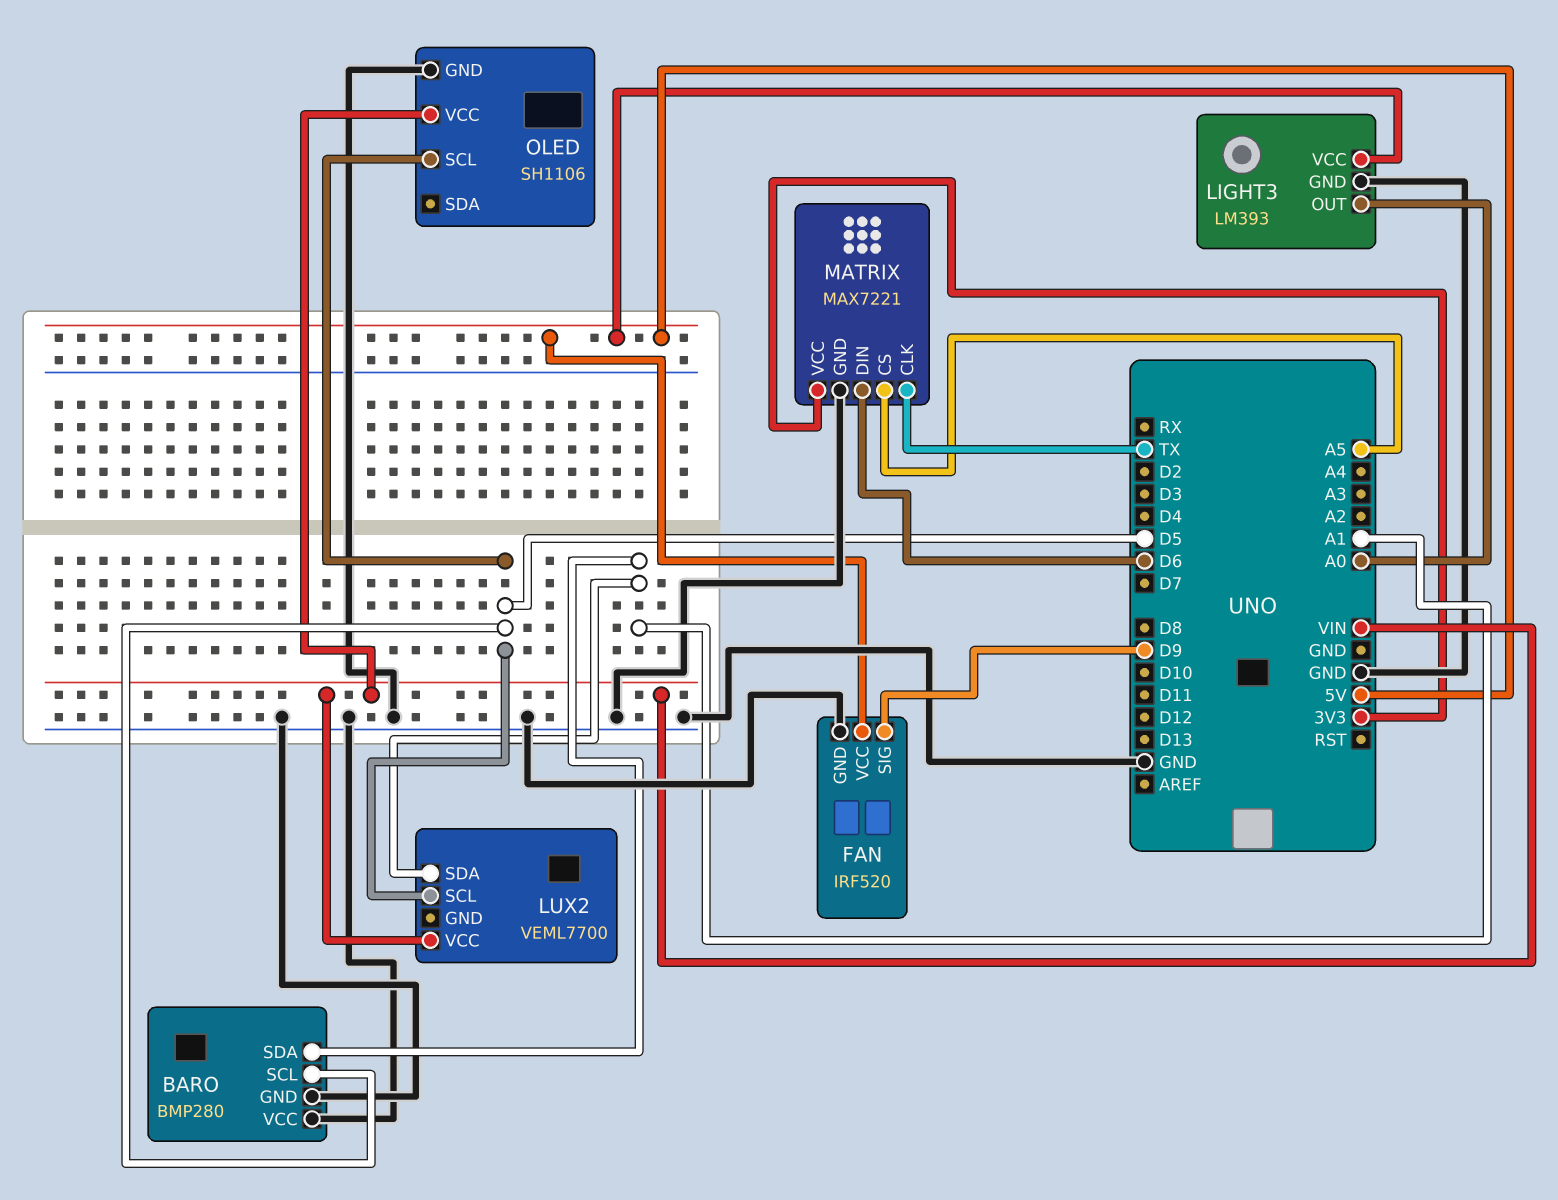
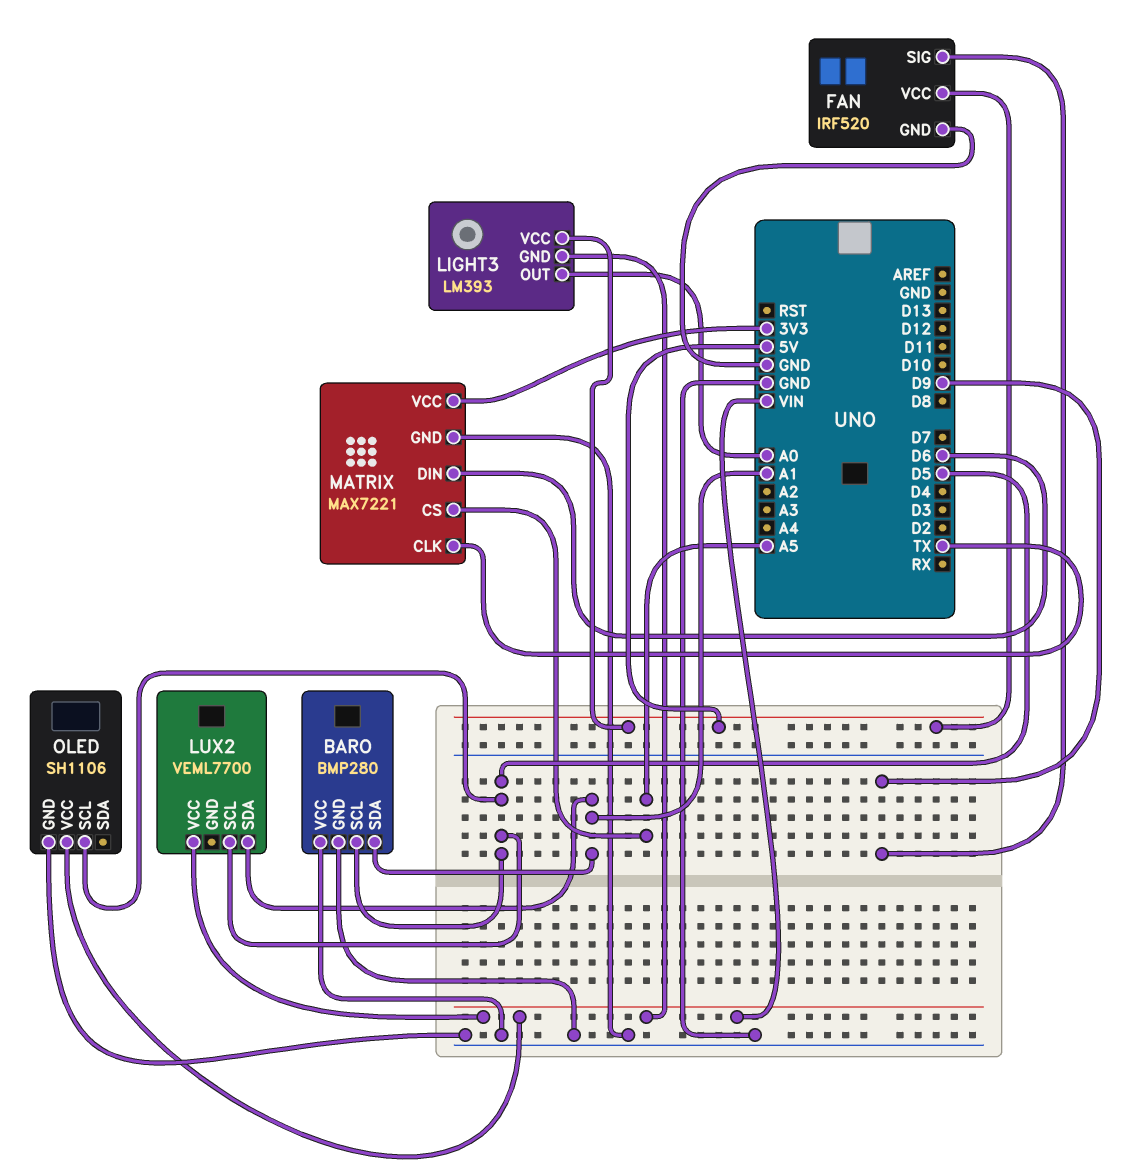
LIGHT3 pin GND: GND -> VIN

